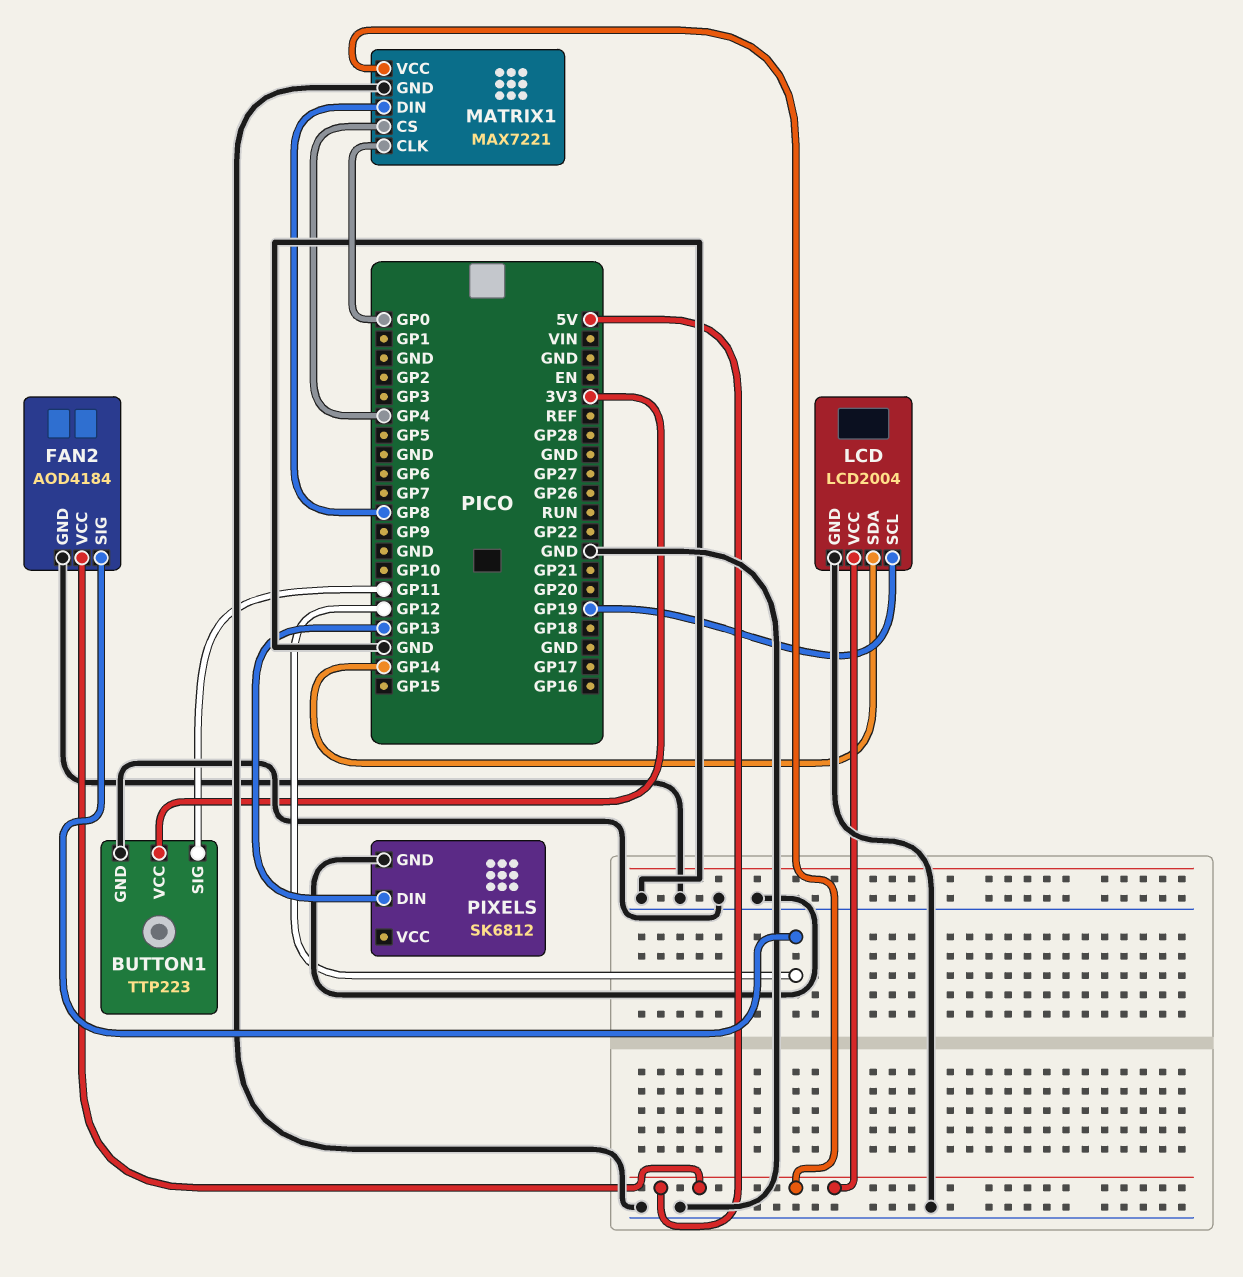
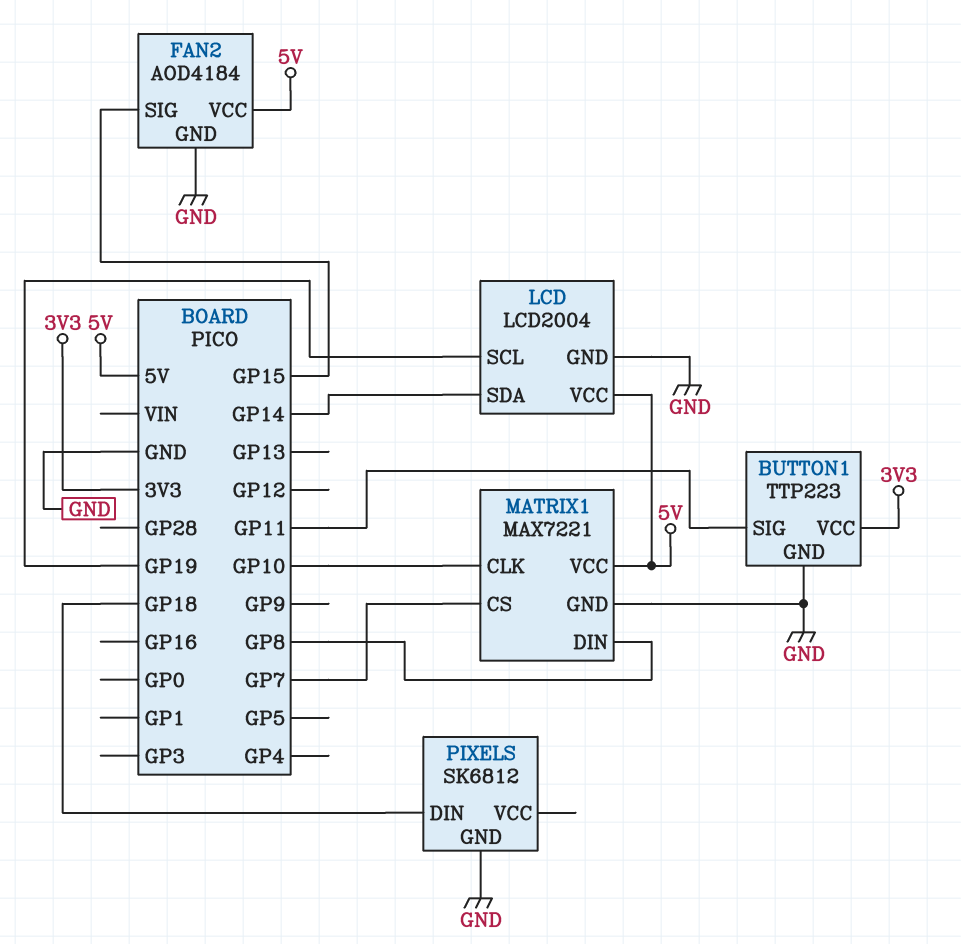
FAN2 pin SIG: GP12 -> GP15
MATRIX1 pin CLK: GP0 -> GP10
MATRIX1 pin CS: GP4 -> GP7
PIXELS pin DIN: GP13 -> GP18

